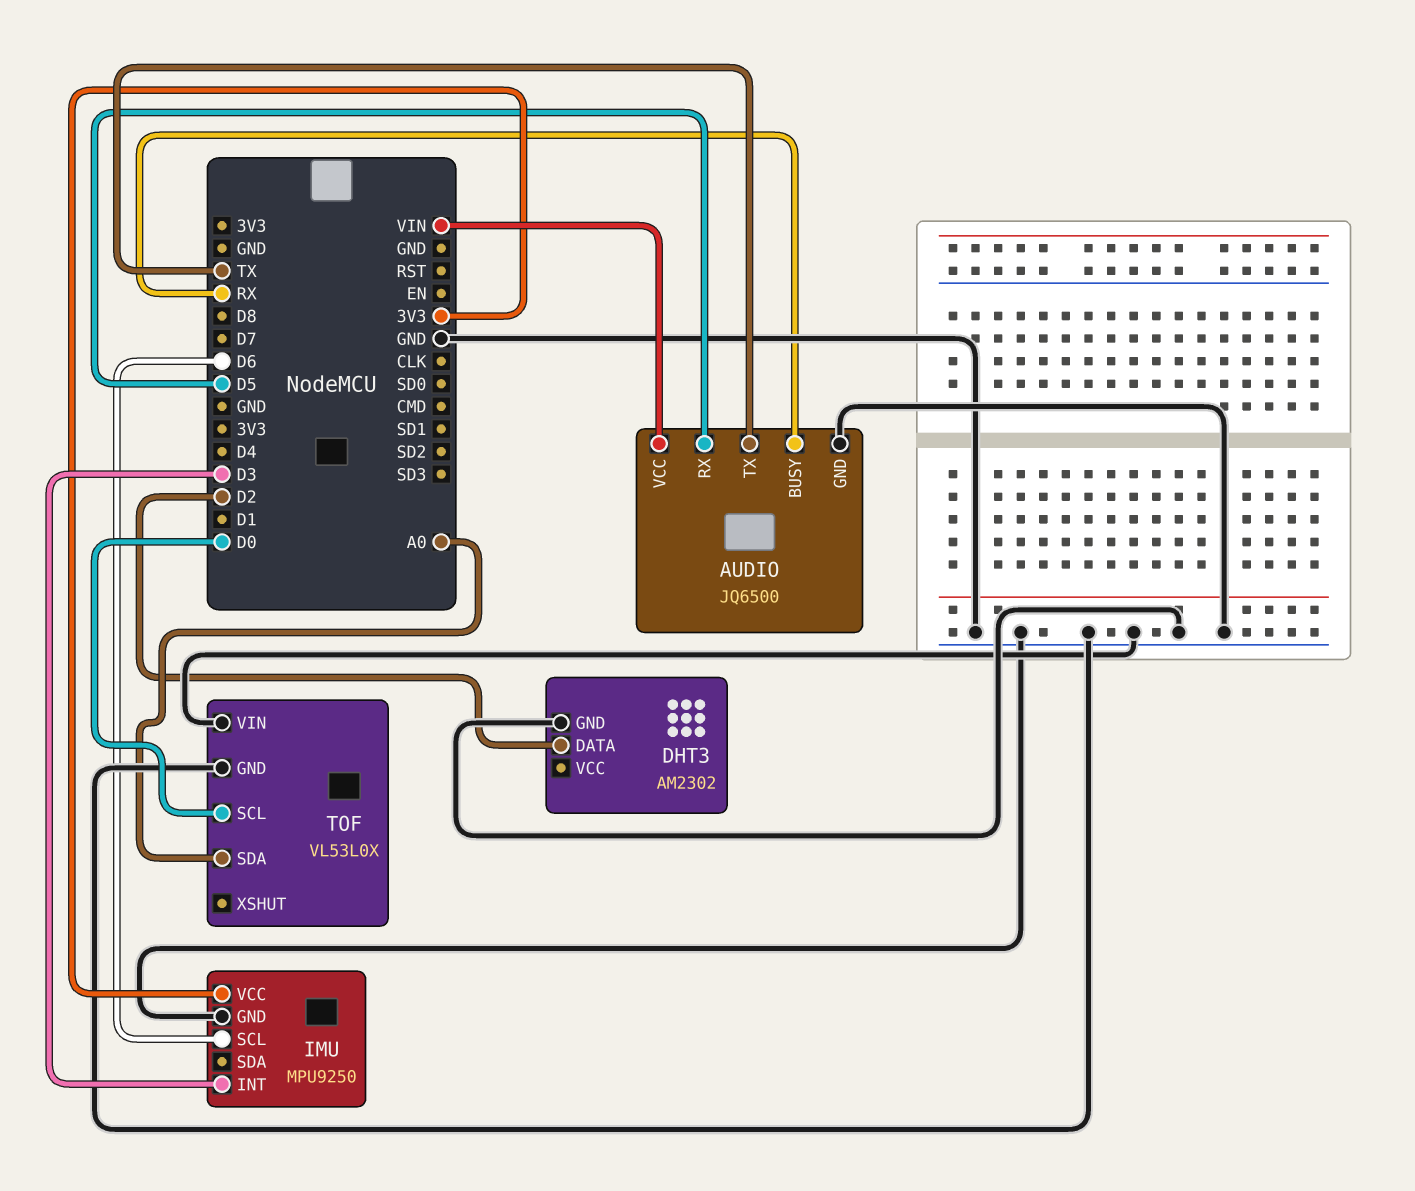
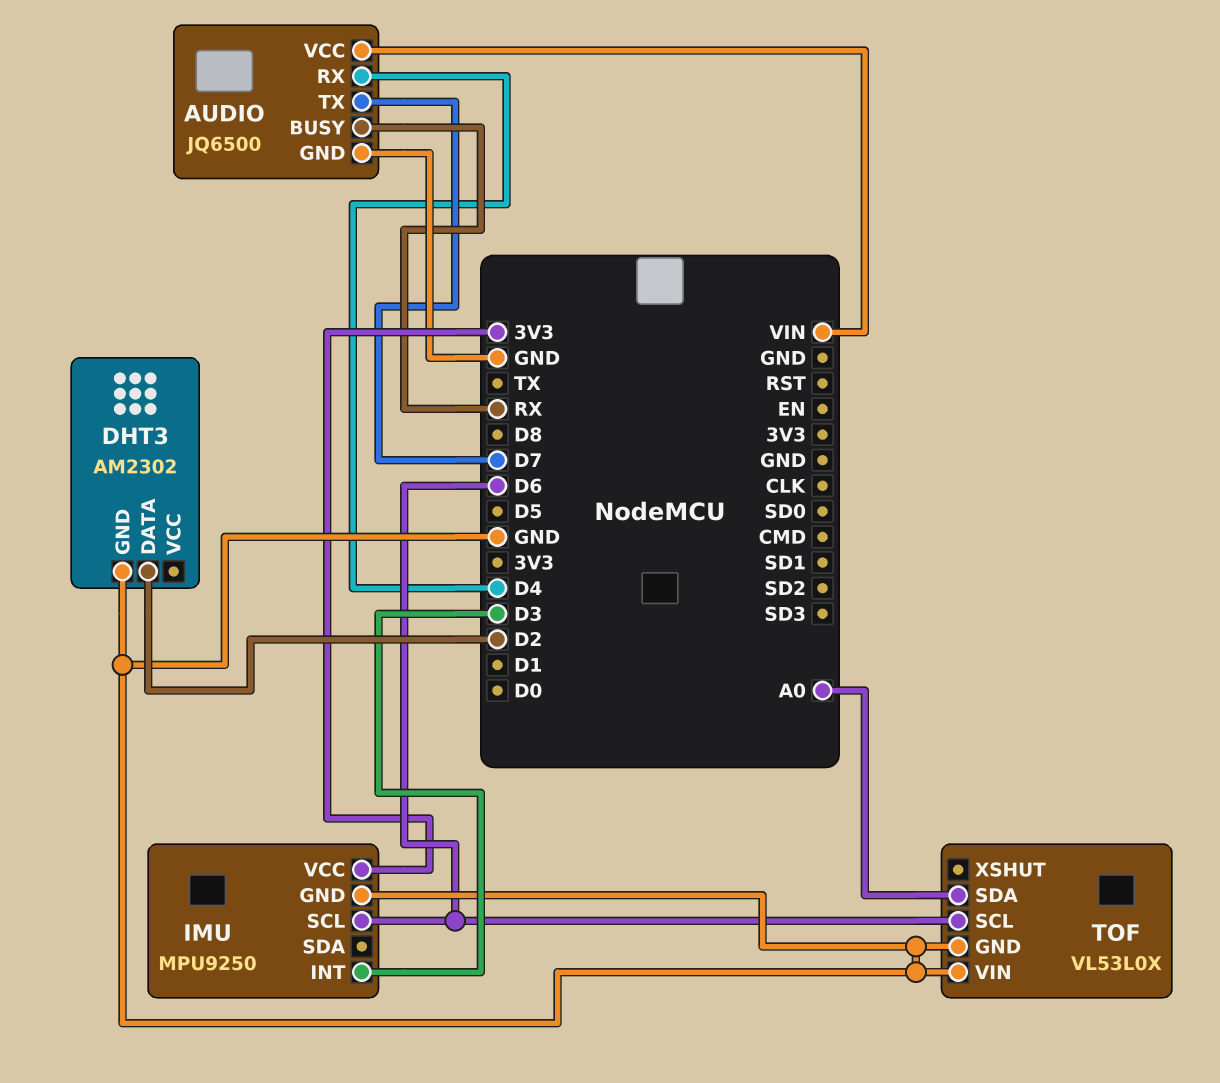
AUDIO pin RX: D5 -> D4
AUDIO pin TX: TX -> D7
TOF pin SCL: D0 -> D6

